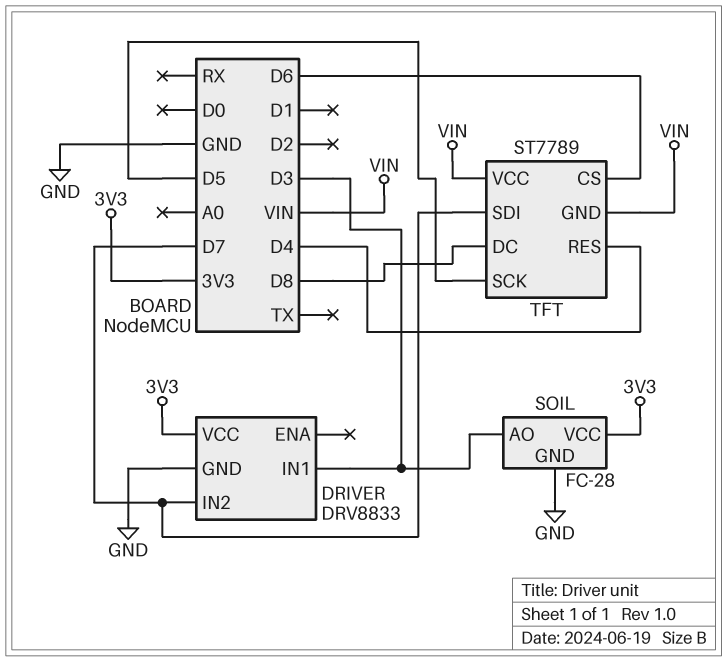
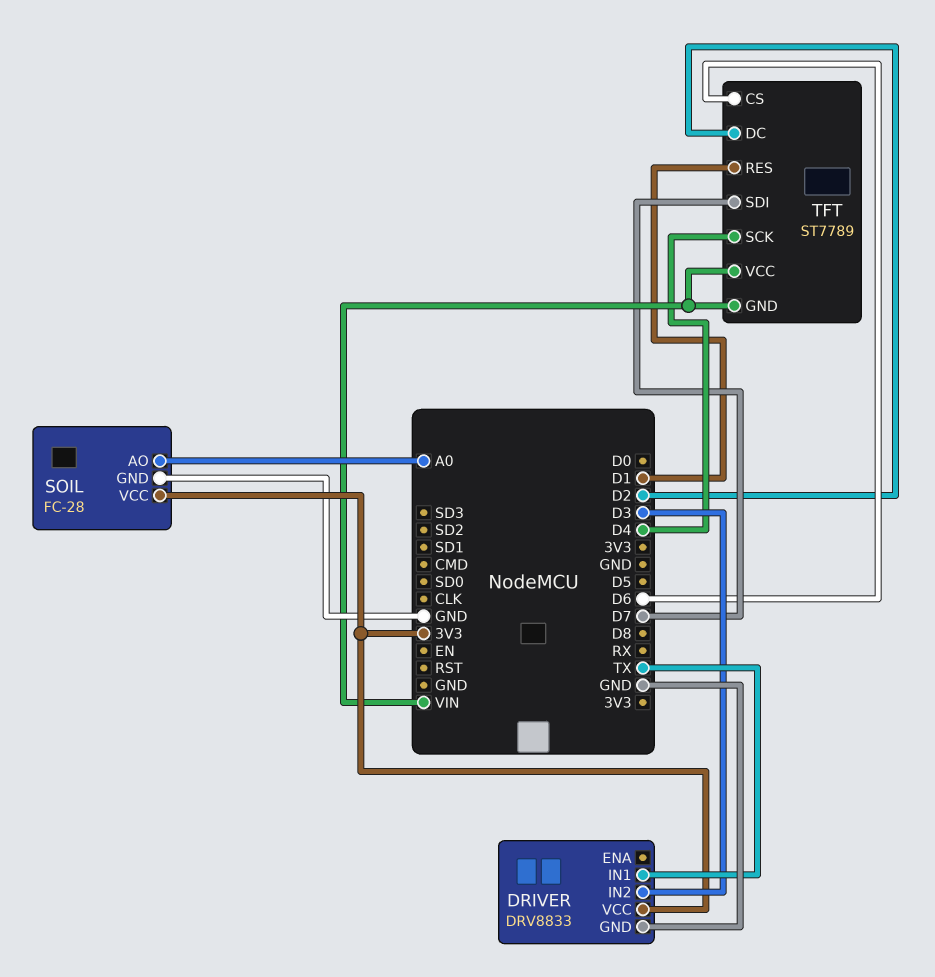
DRIVER pin IN1: D3 -> TX
DRIVER pin IN2: D7 -> D3
SOIL pin AO: D3 -> A0
TFT pin DC: D8 -> D2
TFT pin RES: D4 -> D1
TFT pin SCK: D5 -> D4

